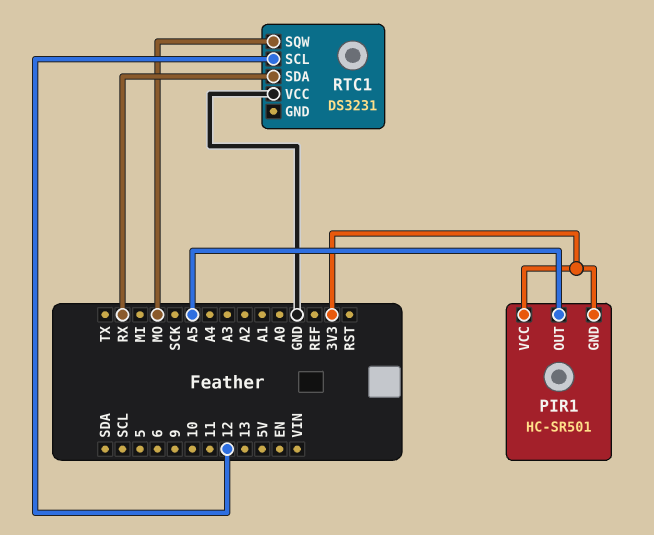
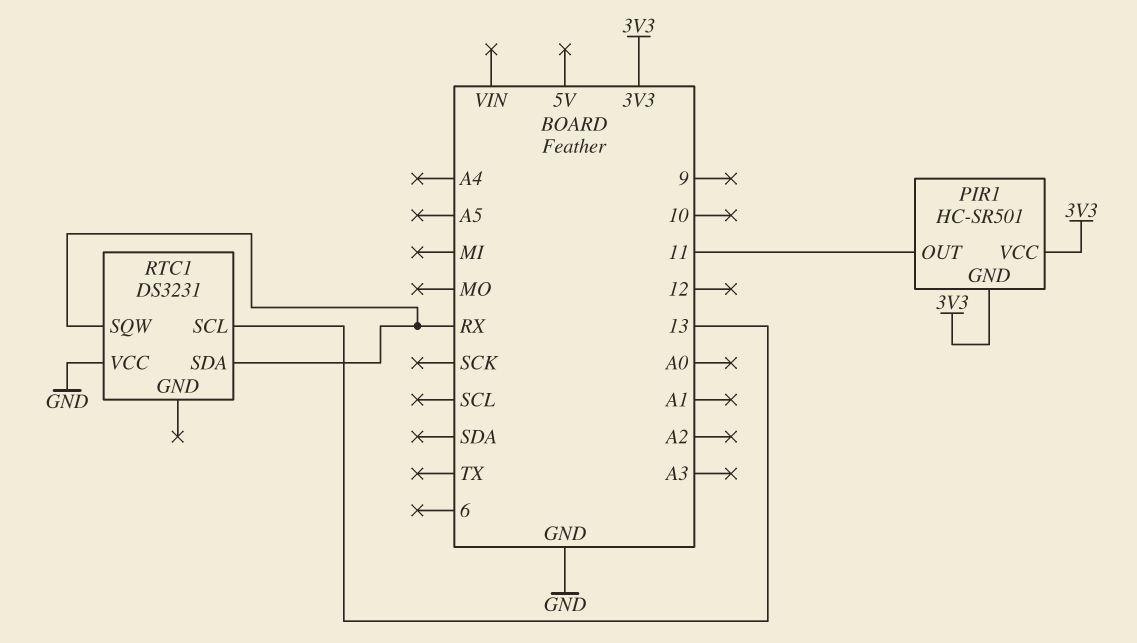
PIR1 pin OUT: A5 -> 11
RTC1 pin SCL: 12 -> 13
RTC1 pin SQW: MO -> RX

